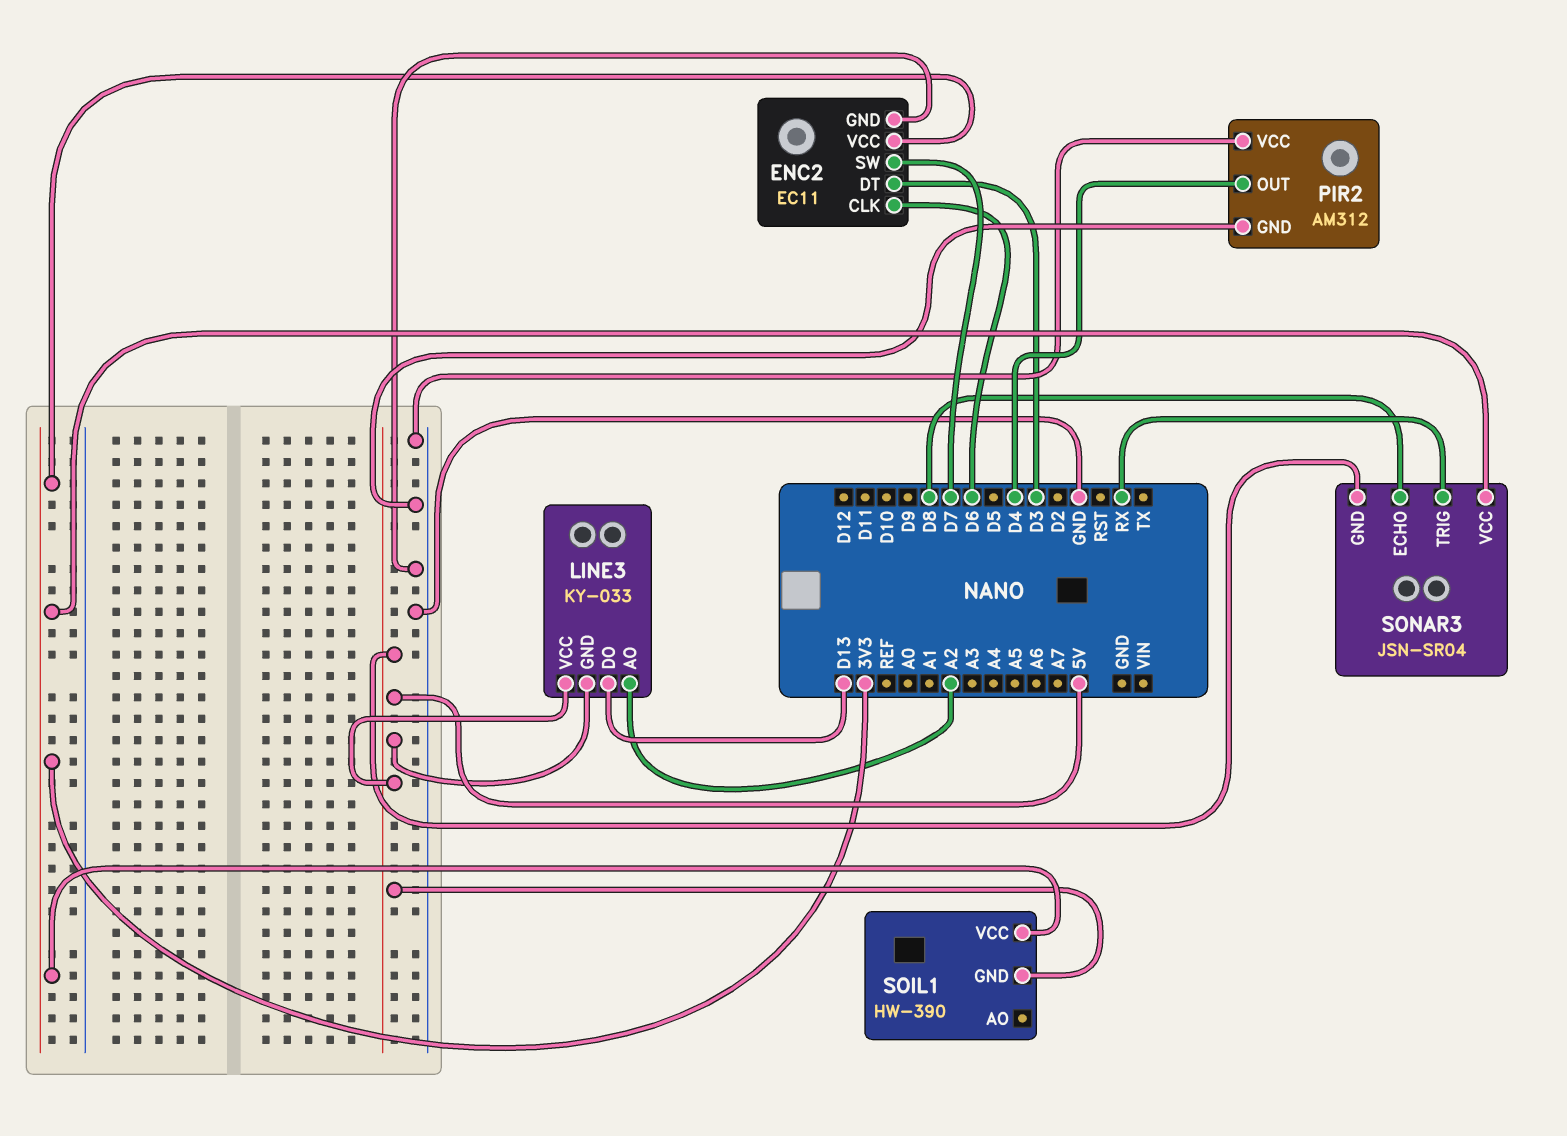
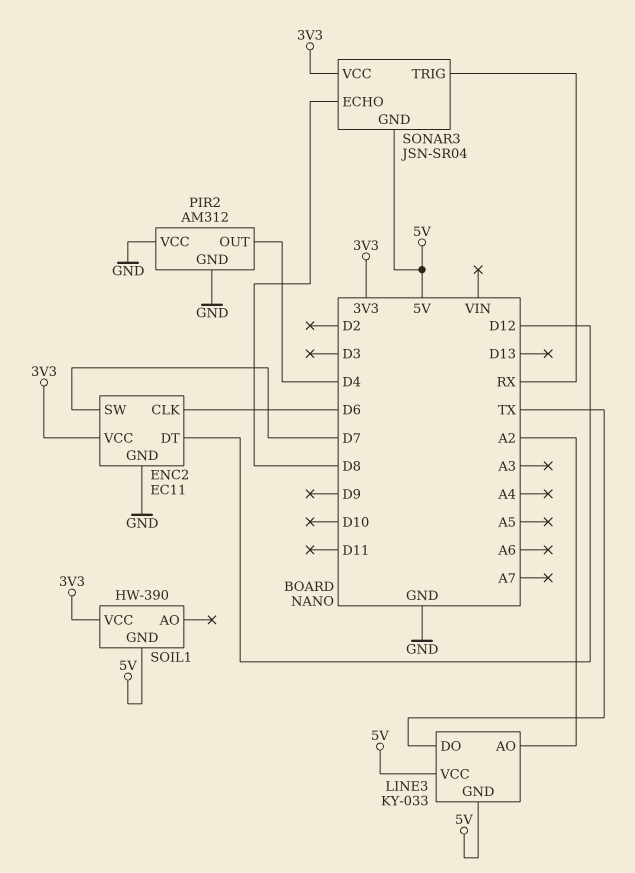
ENC2 pin DT: D3 -> D12
LINE3 pin DO: D13 -> TX

